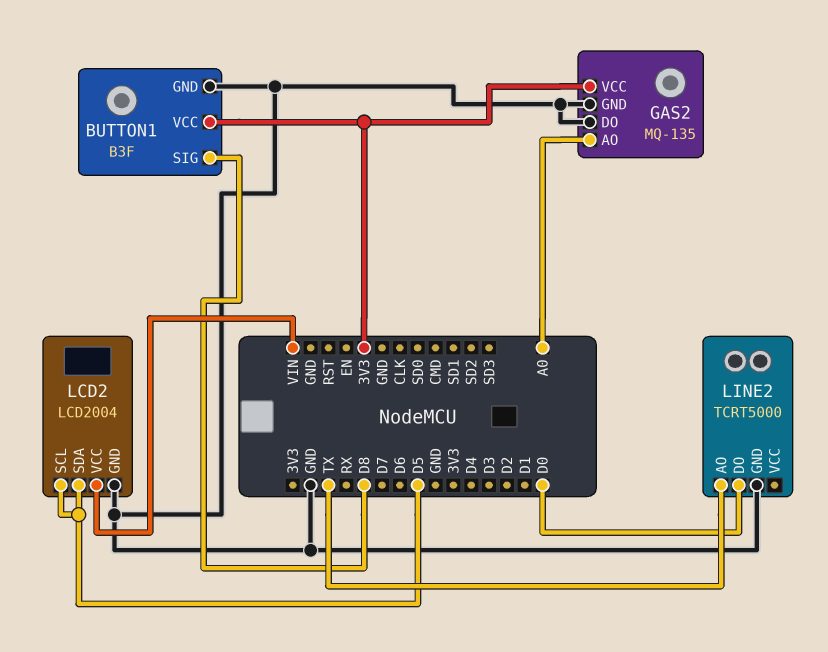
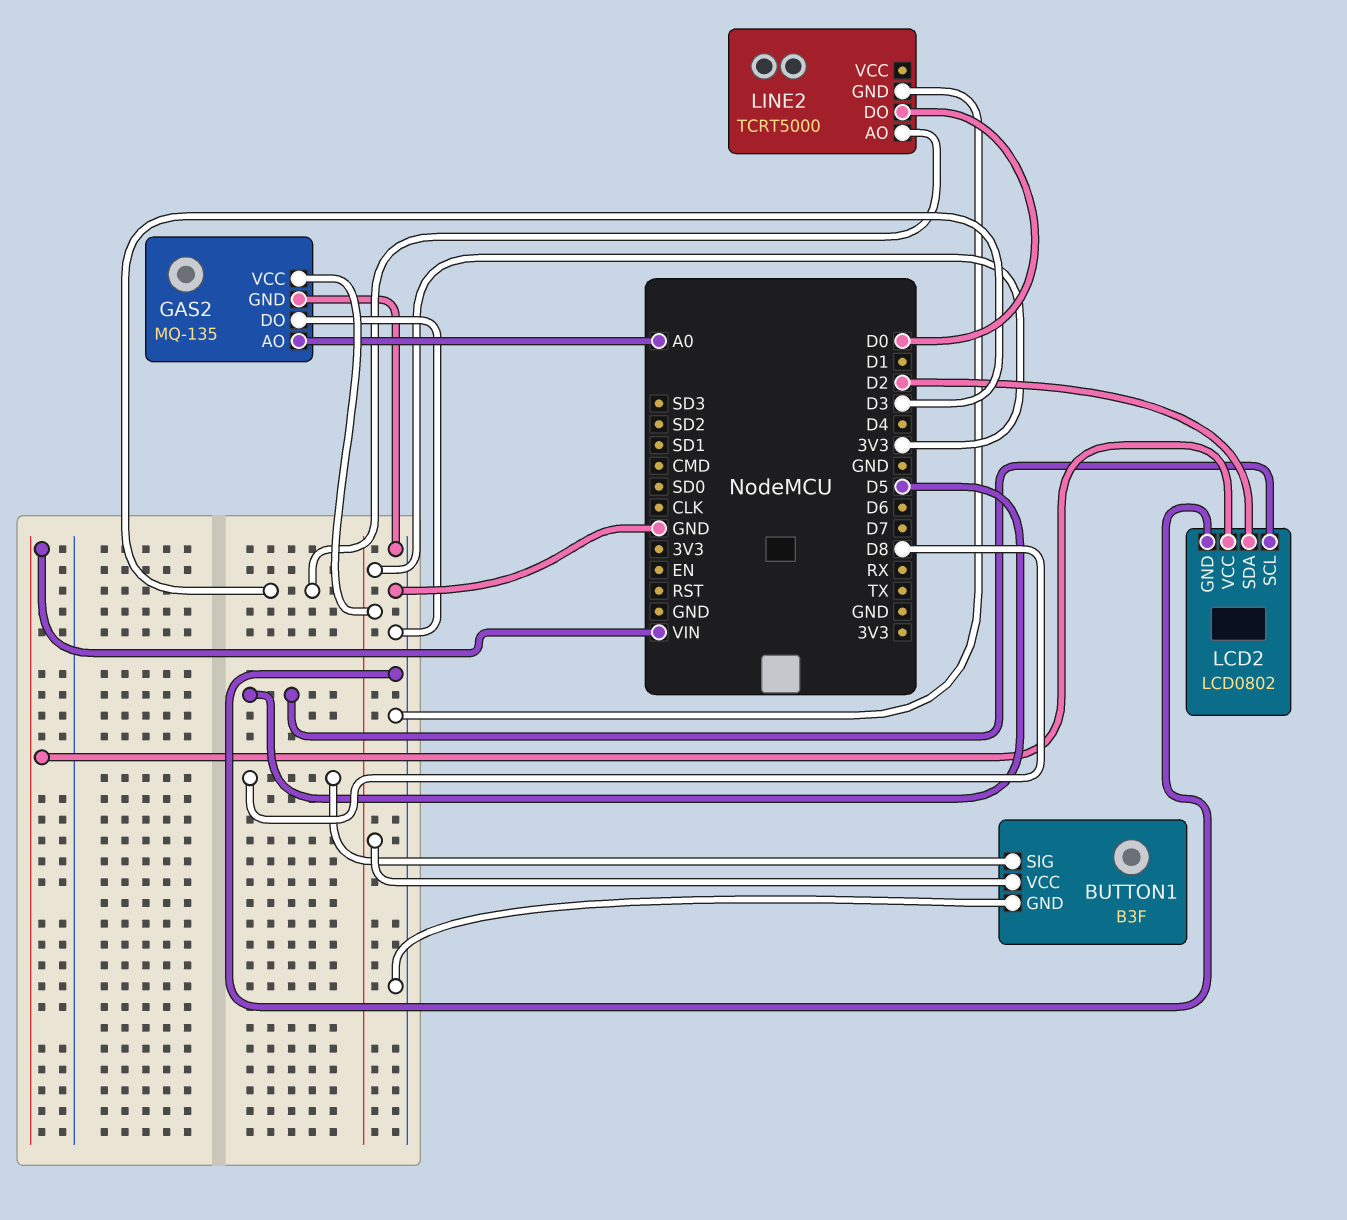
LCD2: LCD2004 -> LCD0802
LCD2 pin SDA: D5 -> D2
LINE2 pin AO: TX -> D3

